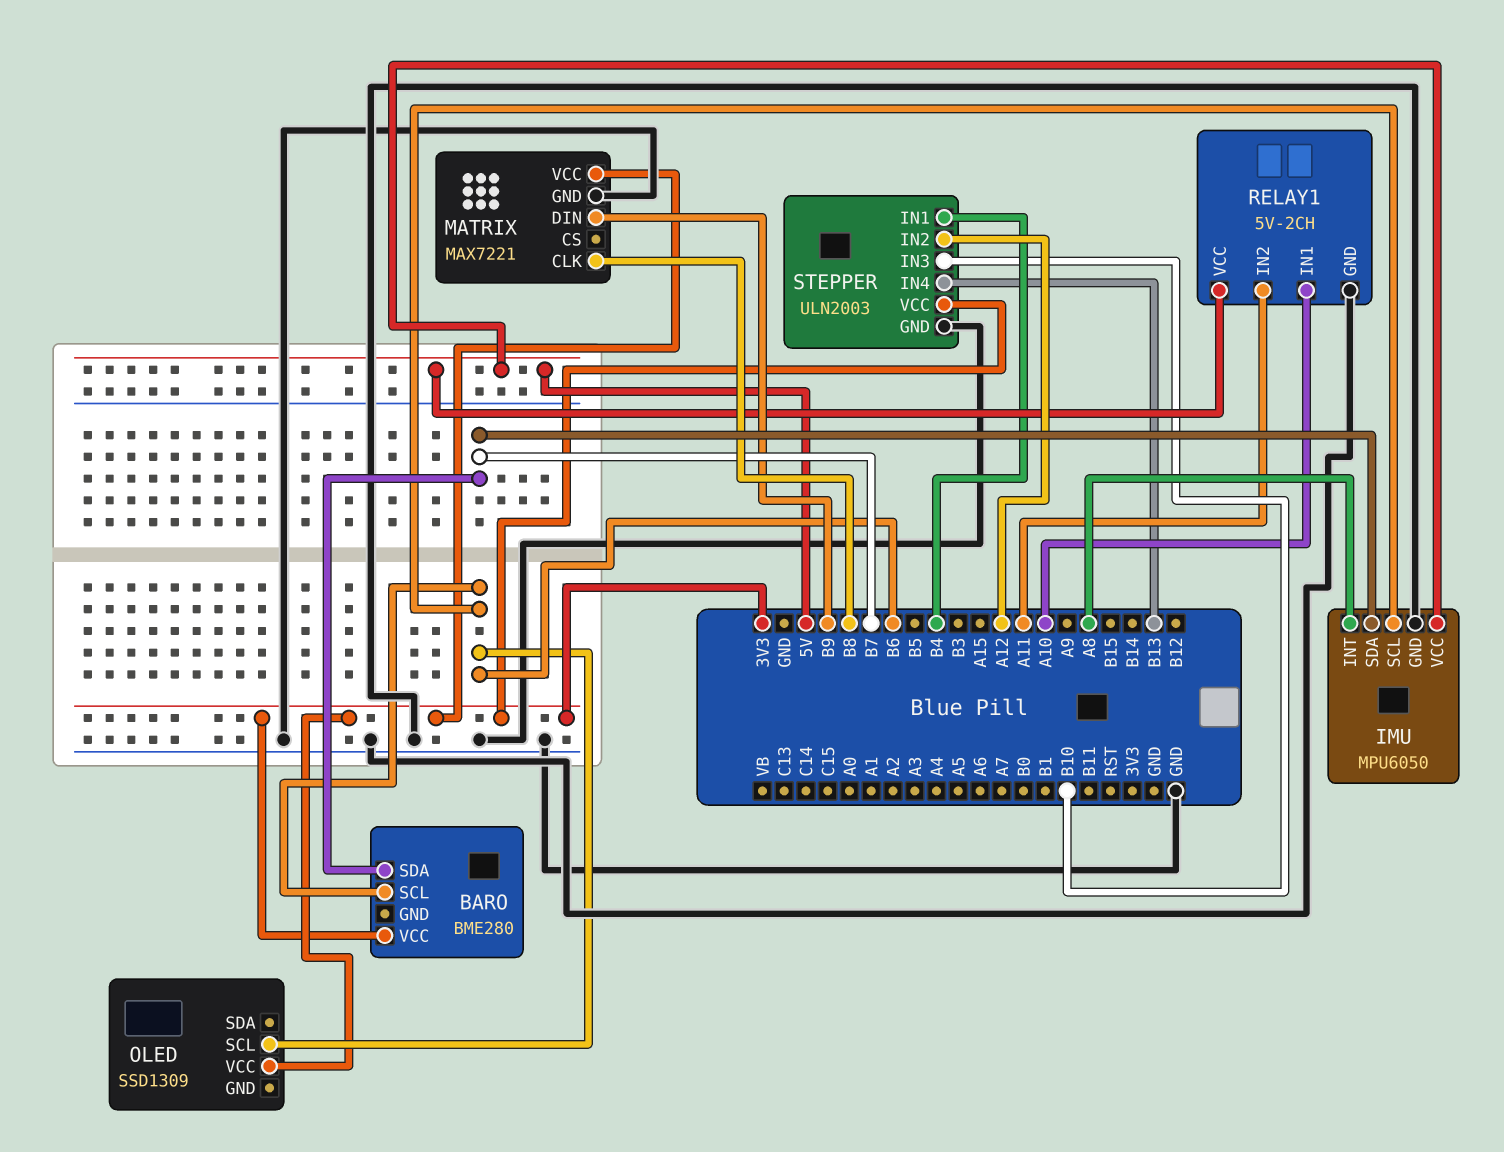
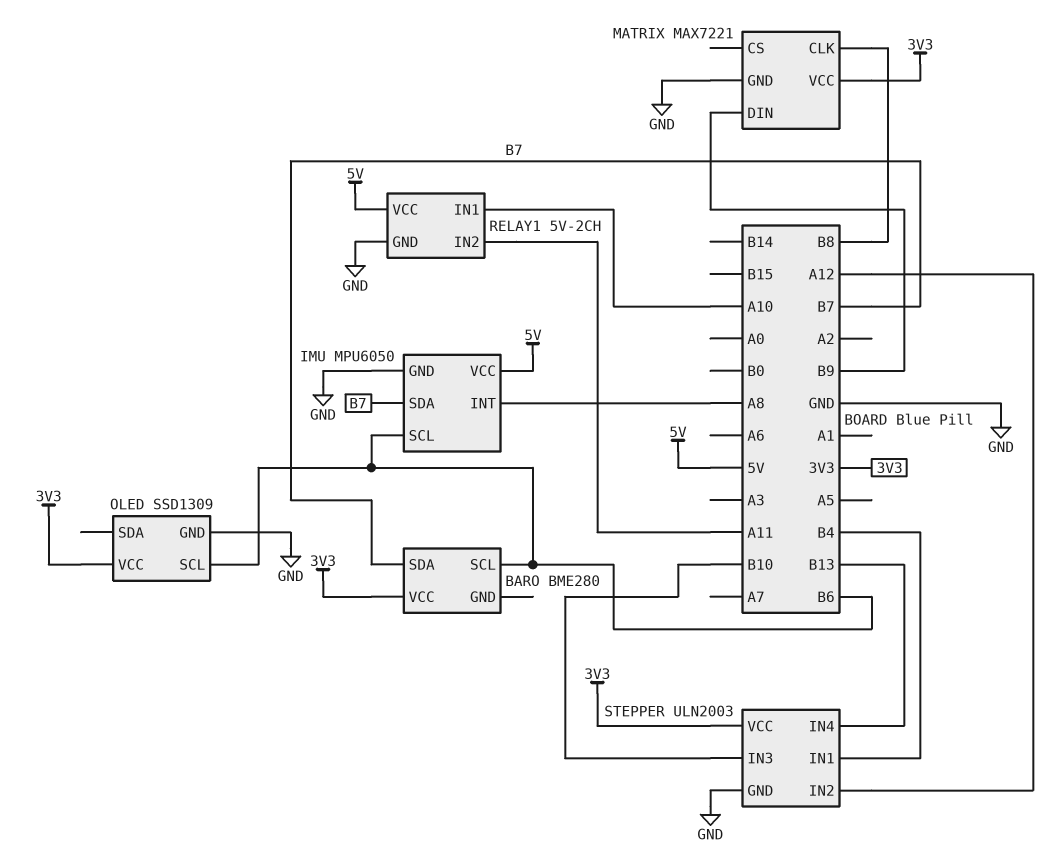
OLED pin GND: none -> GND

